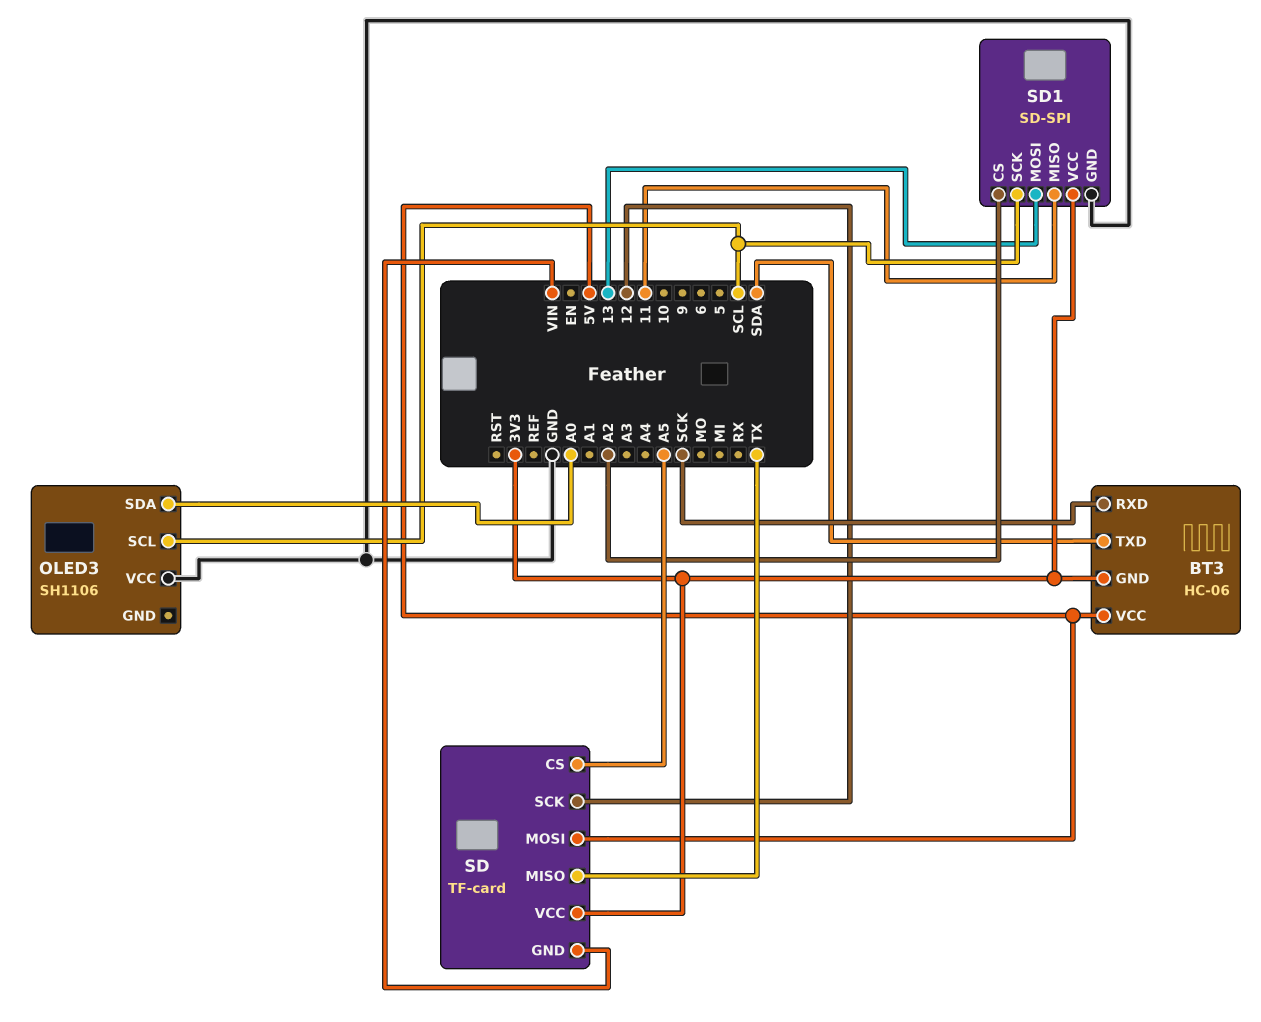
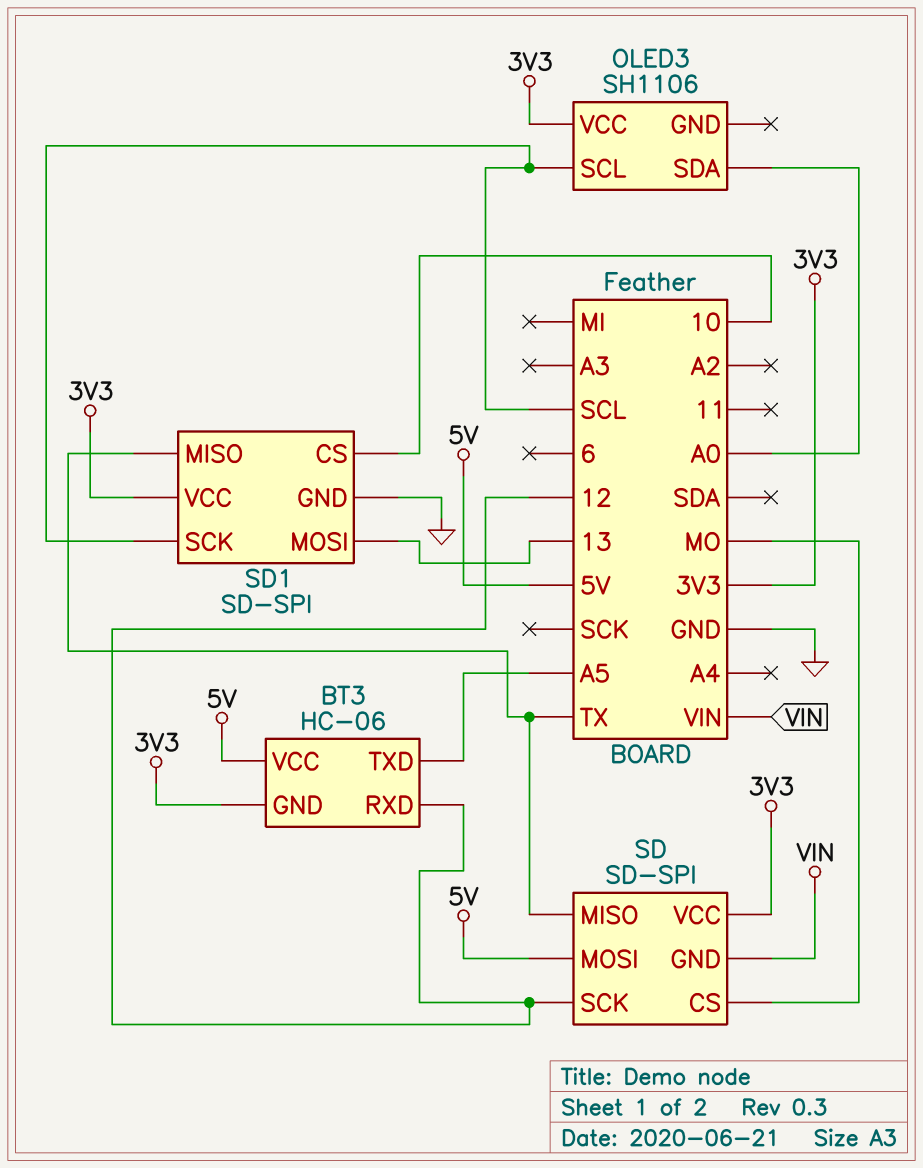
BT3 pin RXD: SCK -> 12
BT3 pin TXD: SDA -> A5
OLED3 pin VCC: GND -> 3V3
SD: TF-card -> SD-SPI
SD pin CS: A5 -> MO
SD1 pin CS: A2 -> 10
SD1 pin MISO: 11 -> TX

